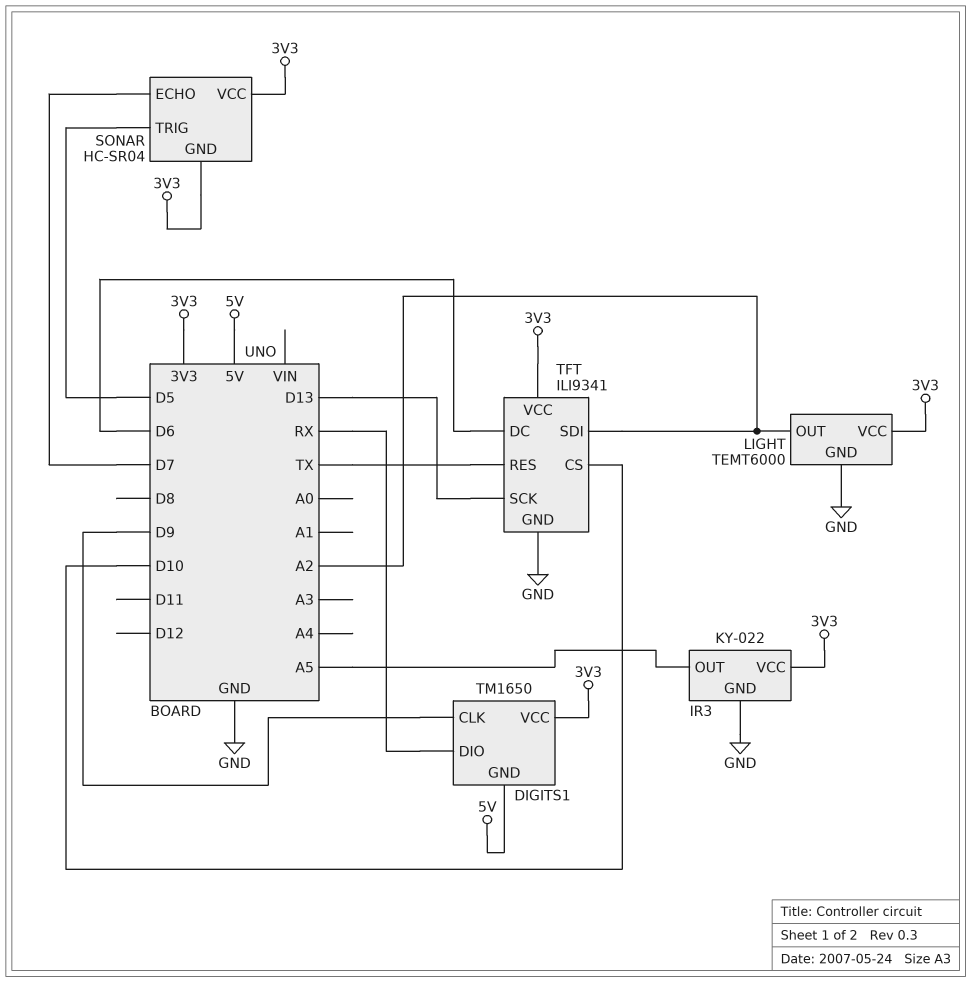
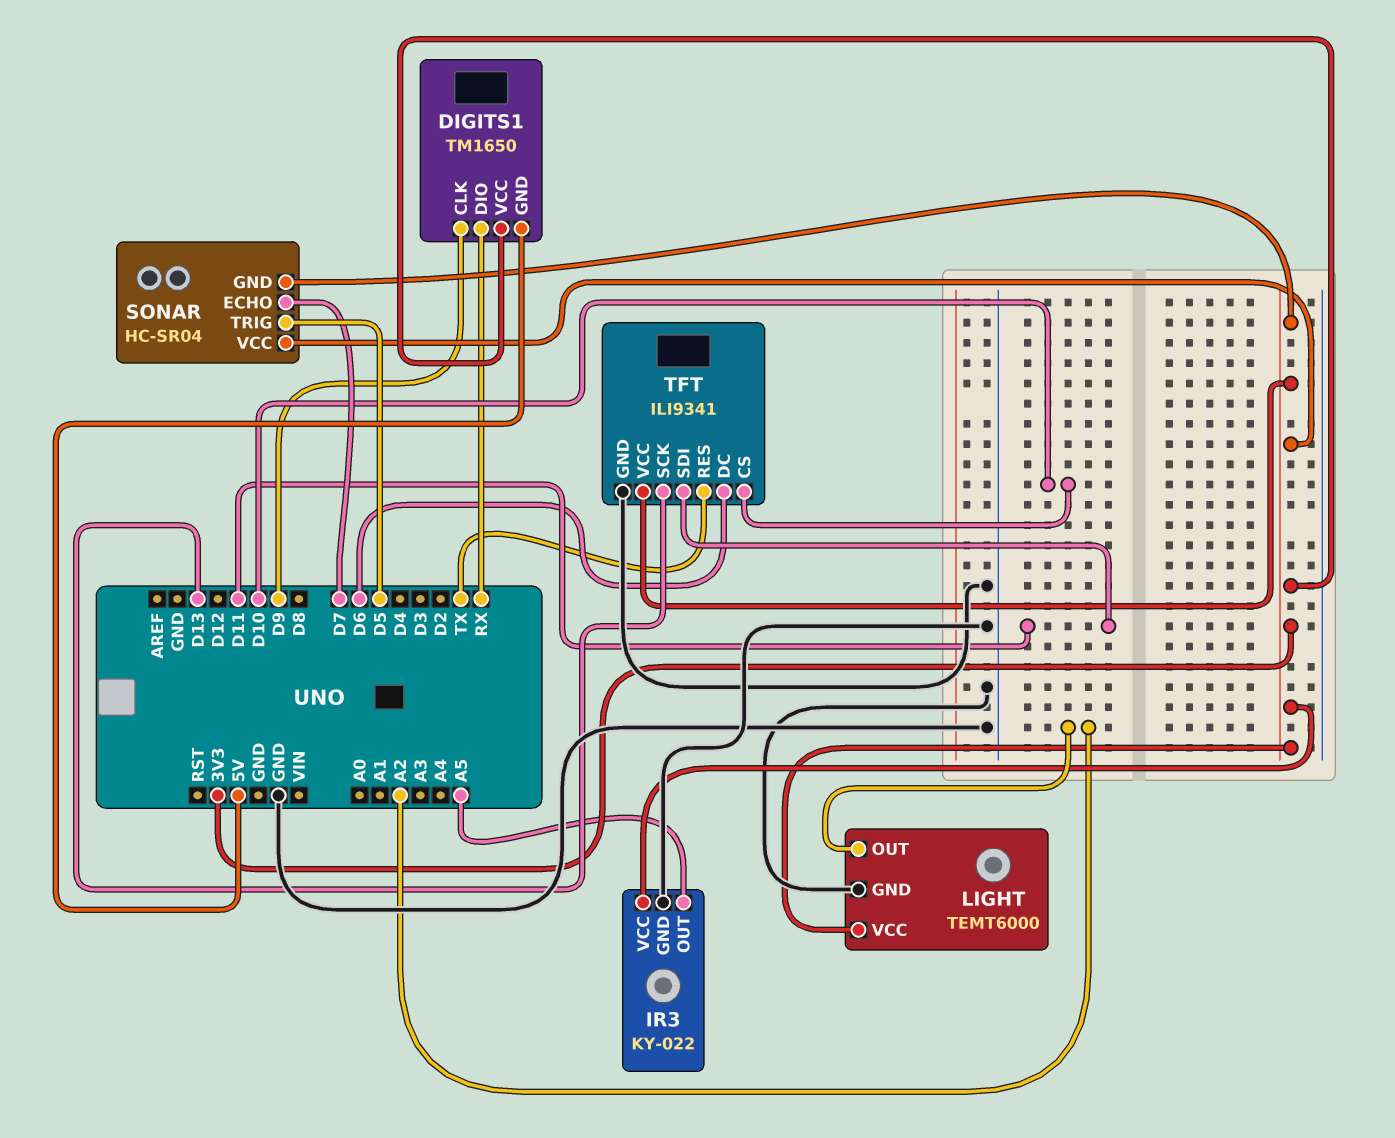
TFT pin SDI: A2 -> D11

